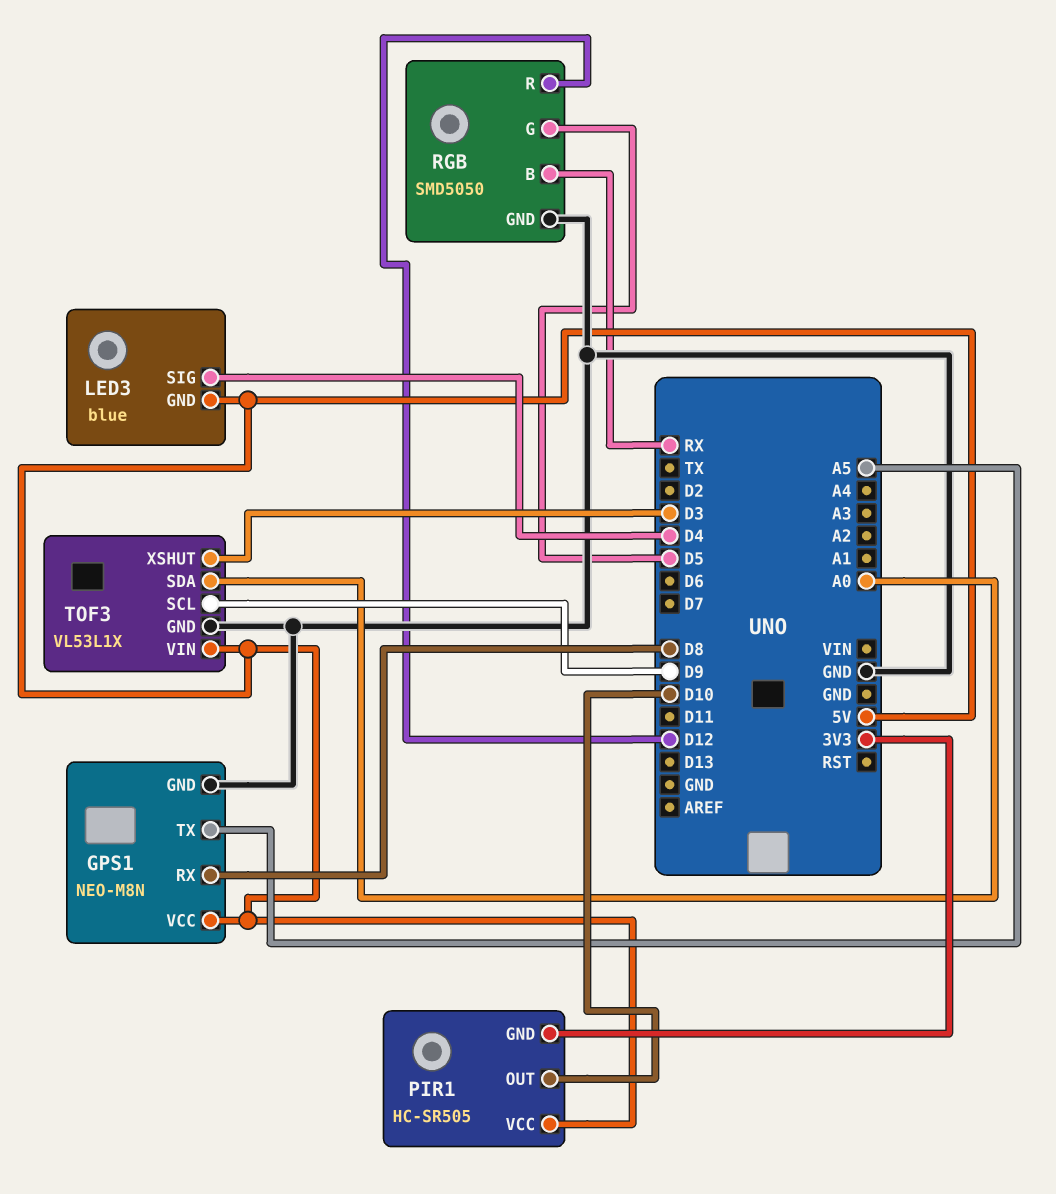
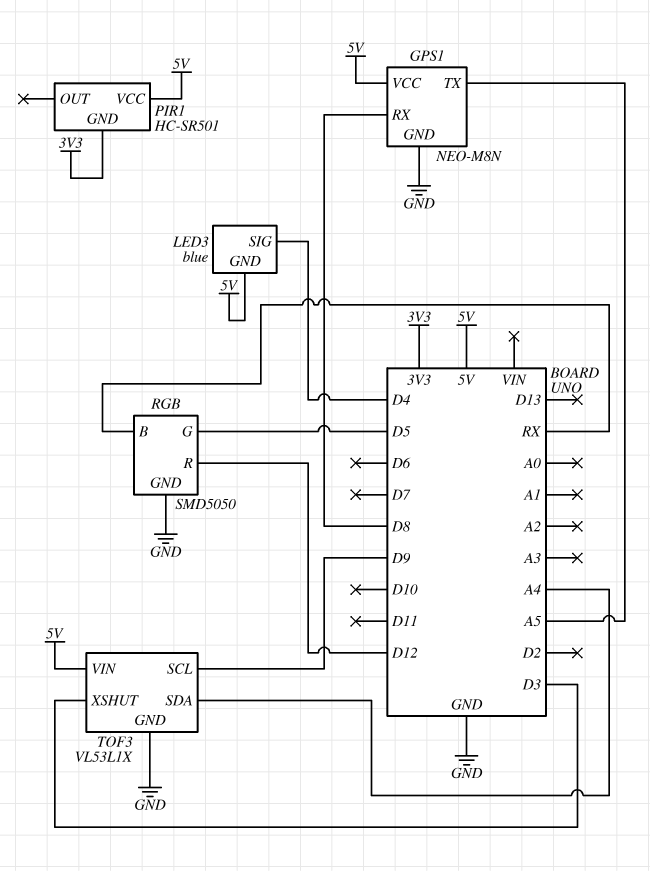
PIR1: HC-SR505 -> HC-SR501
PIR1 pin OUT: D10 -> none
TOF3 pin SDA: A0 -> A4

